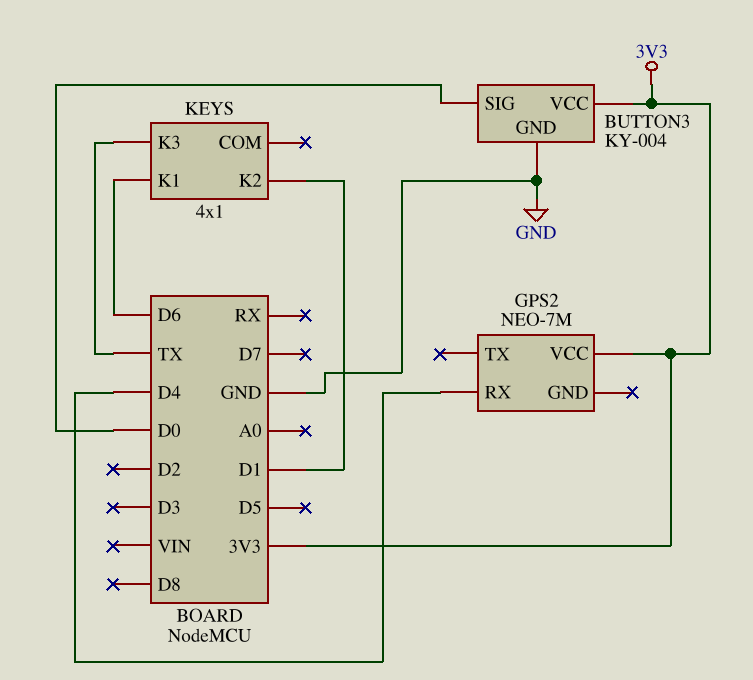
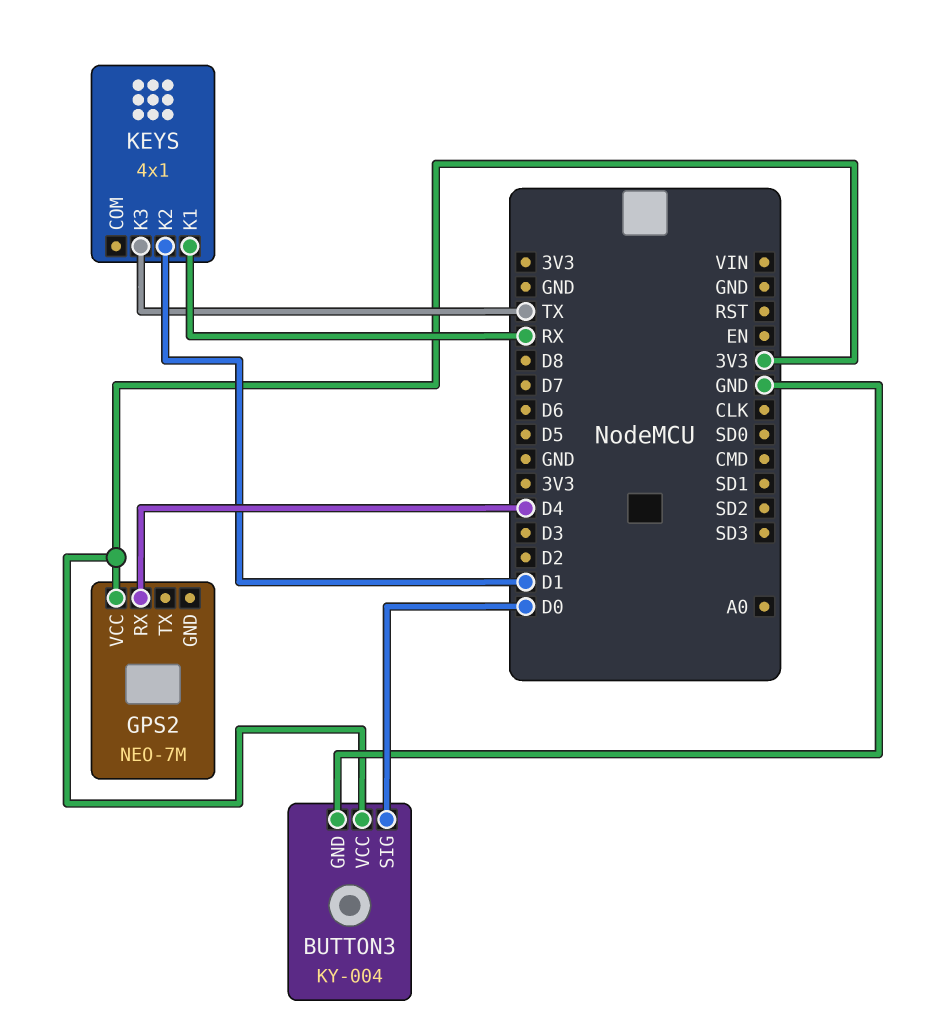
KEYS pin K1: D6 -> RX

